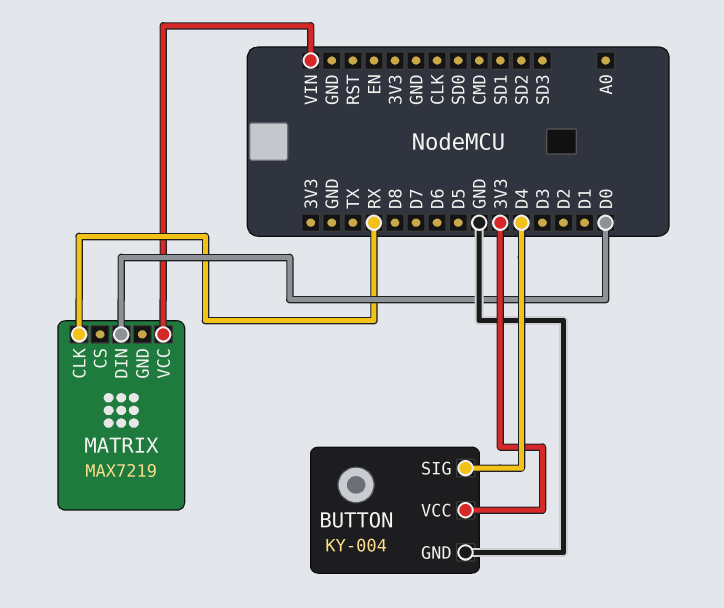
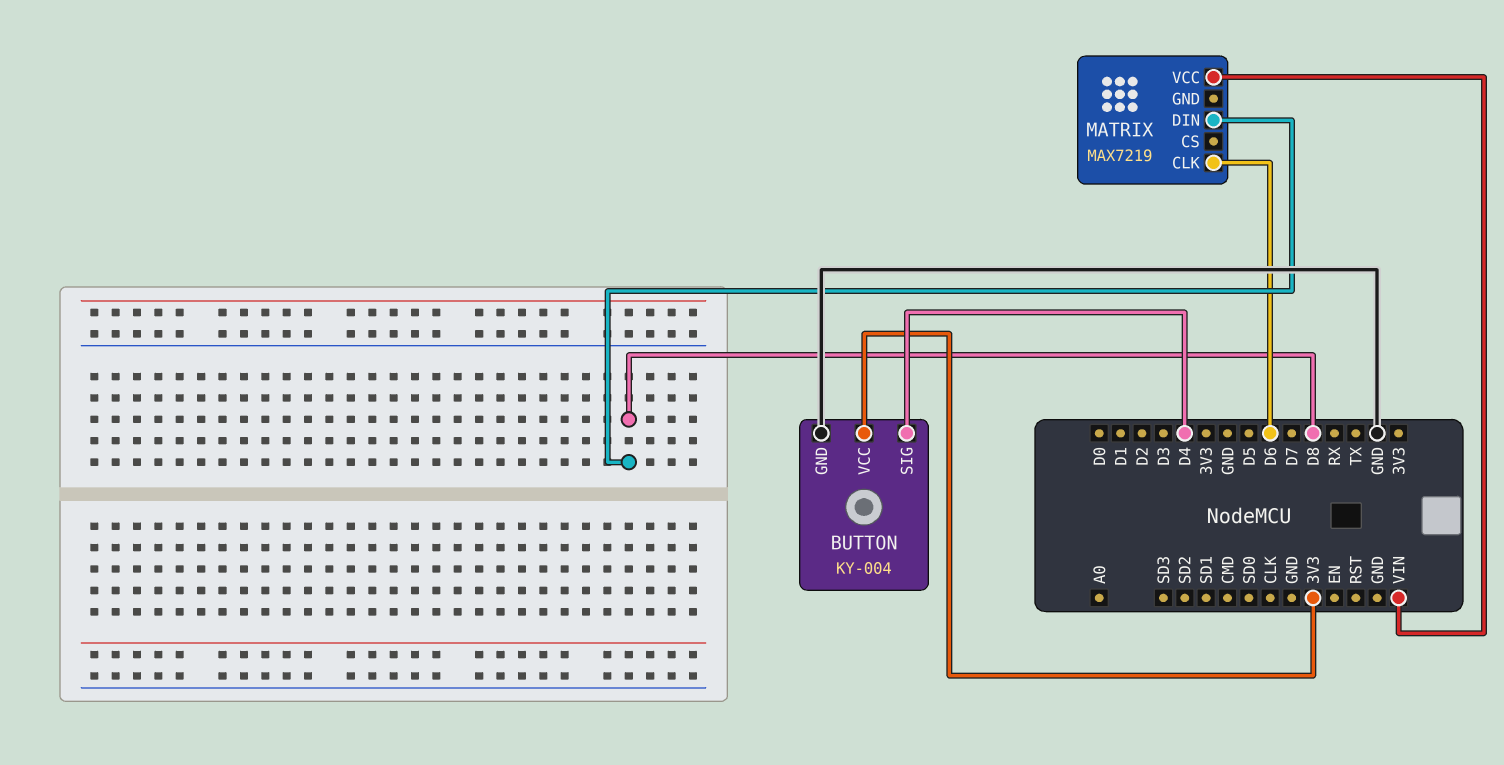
MATRIX pin CLK: RX -> D6
MATRIX pin DIN: D0 -> D8

